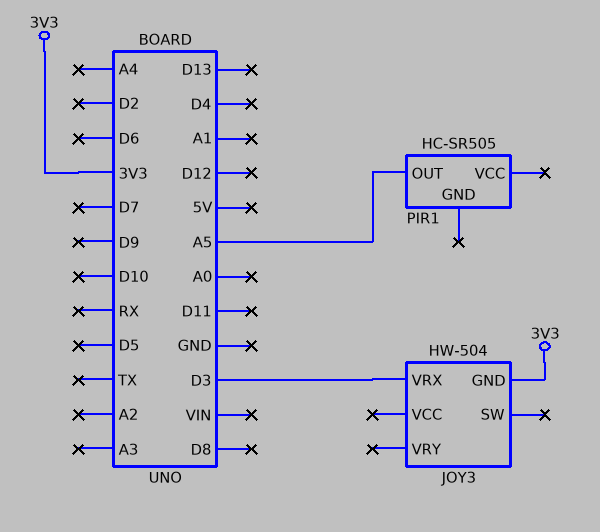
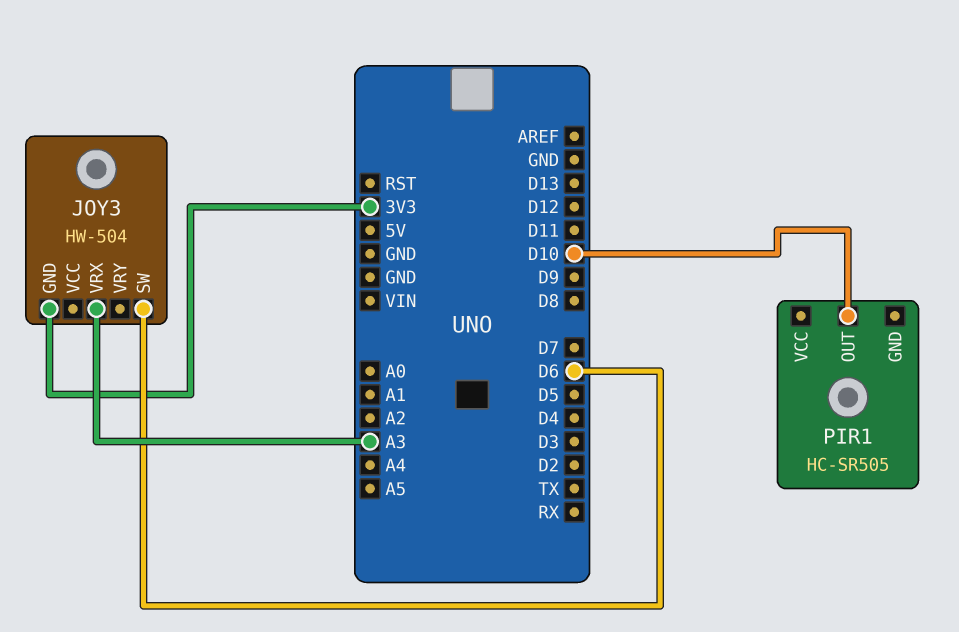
JOY3 pin SW: none -> D6
JOY3 pin VRX: D3 -> A3
PIR1 pin OUT: A5 -> D10

